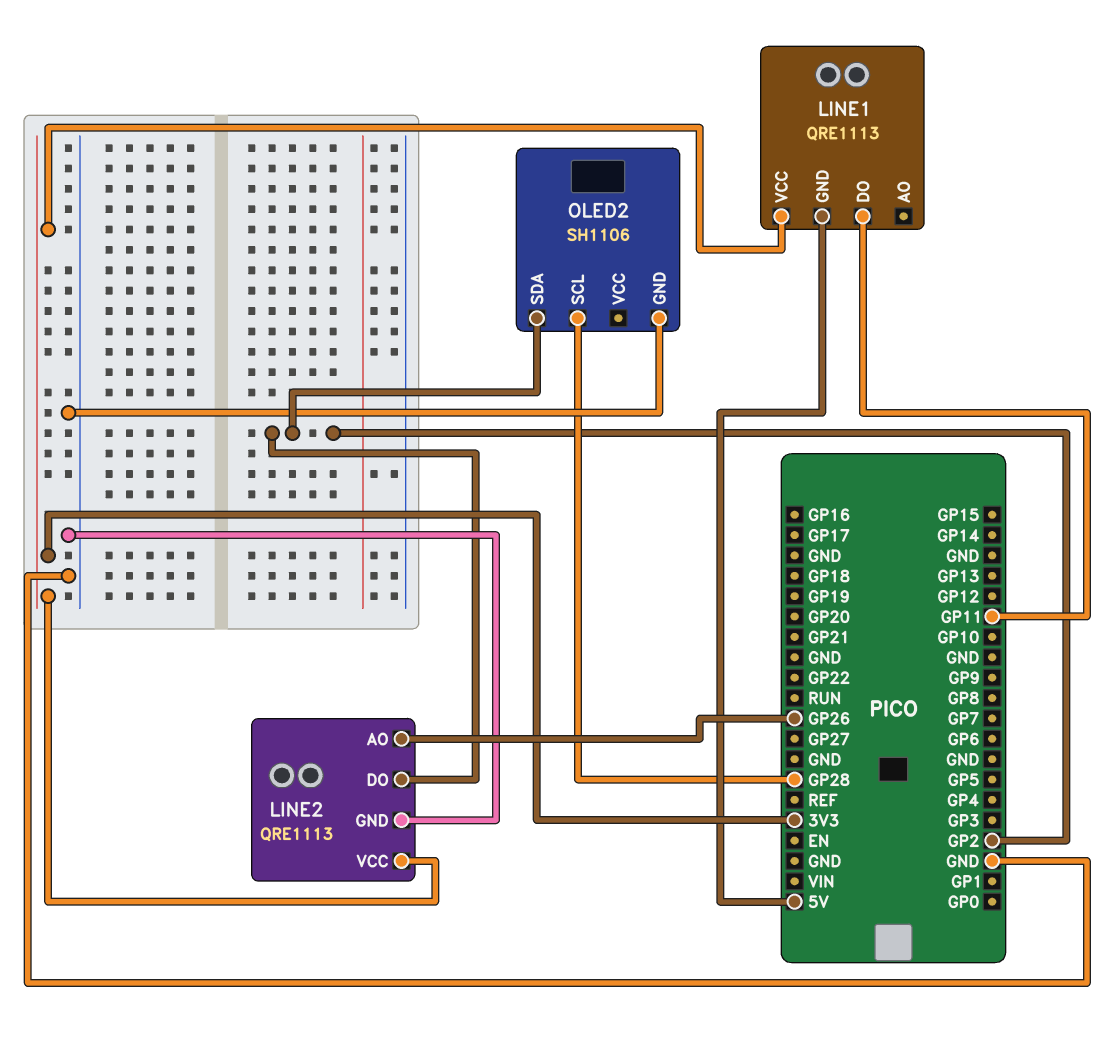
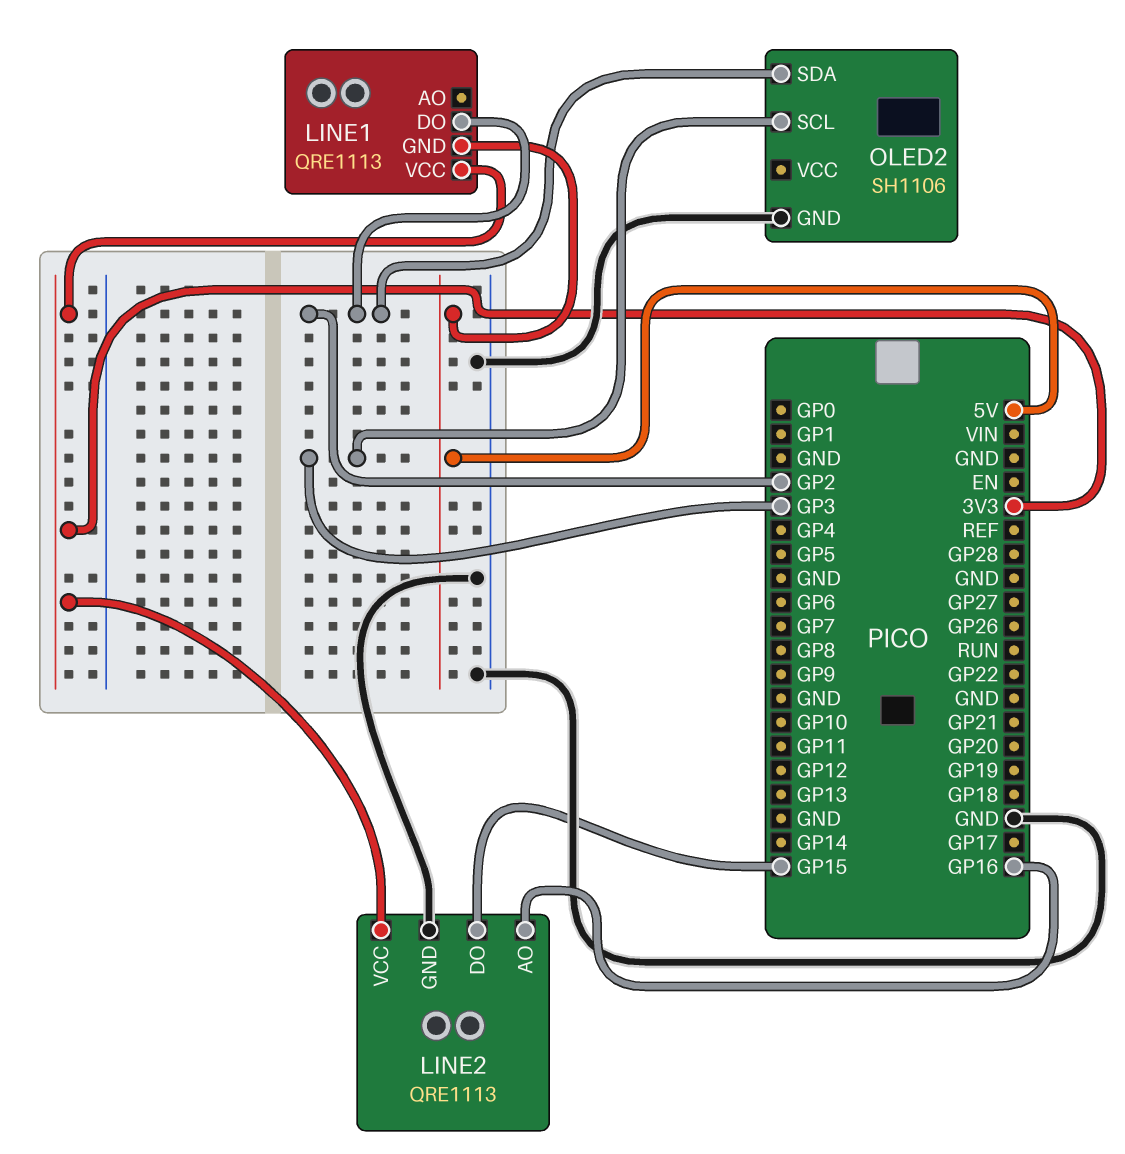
LINE1 pin DO: GP11 -> GP2
LINE2 pin AO: GP26 -> GP16
LINE2 pin DO: GP2 -> GP15
OLED2 pin SCL: GP28 -> GP3

